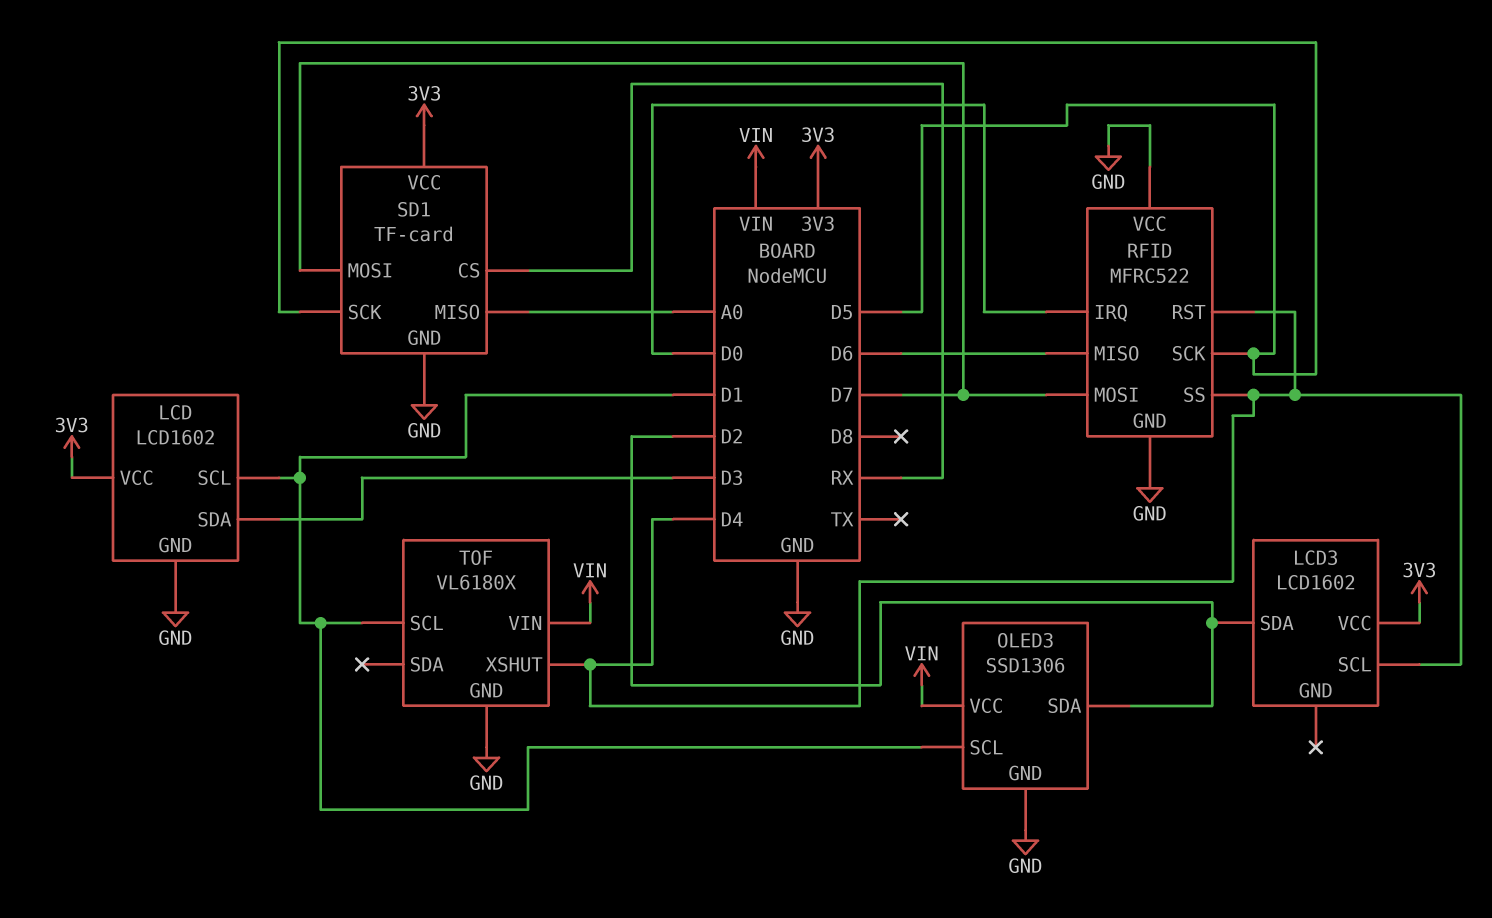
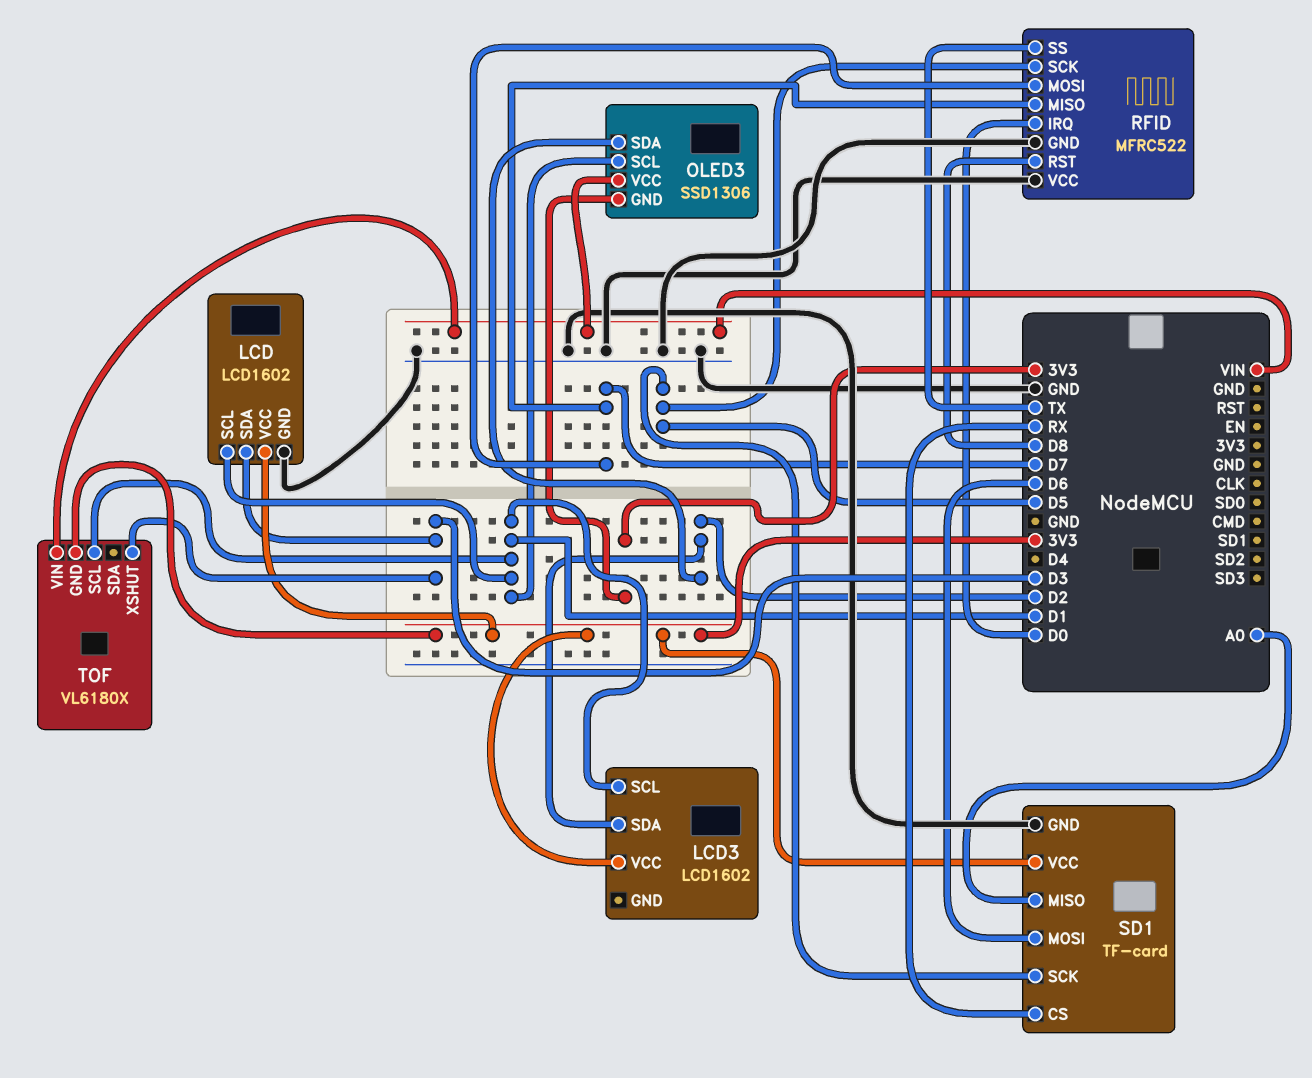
LCD3 pin SCL: D4 -> D1
OLED3 pin GND: GND -> 3V3
RFID pin MISO: D6 -> D7
RFID pin RST: D4 -> D8
RFID pin SS: D4 -> TX
SD1 pin MOSI: D7 -> D6
TOF pin GND: GND -> 3V3
TOF pin XSHUT: D4 -> D3

